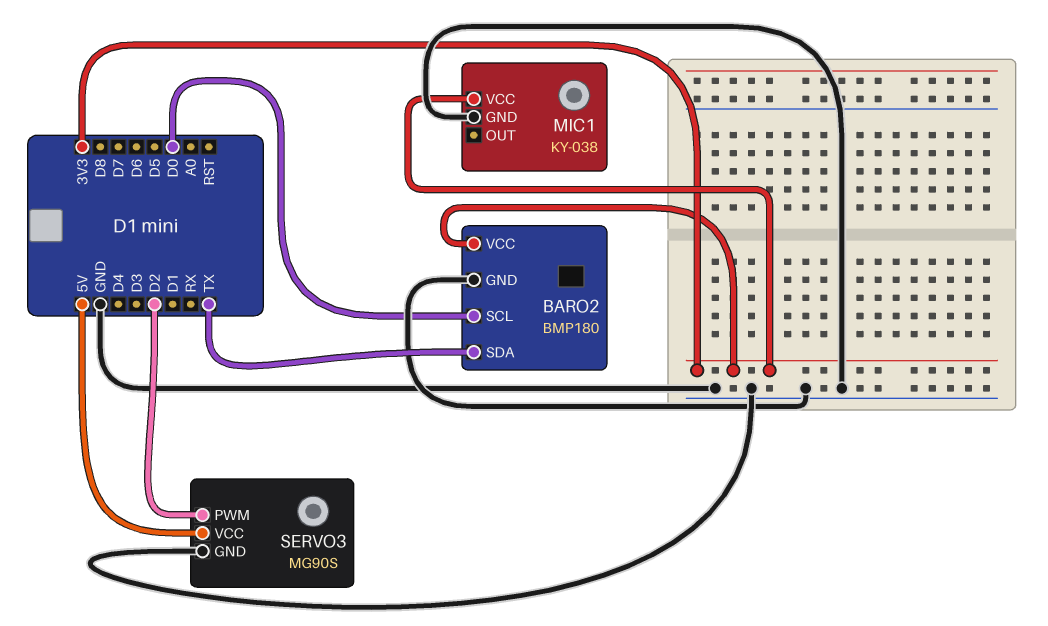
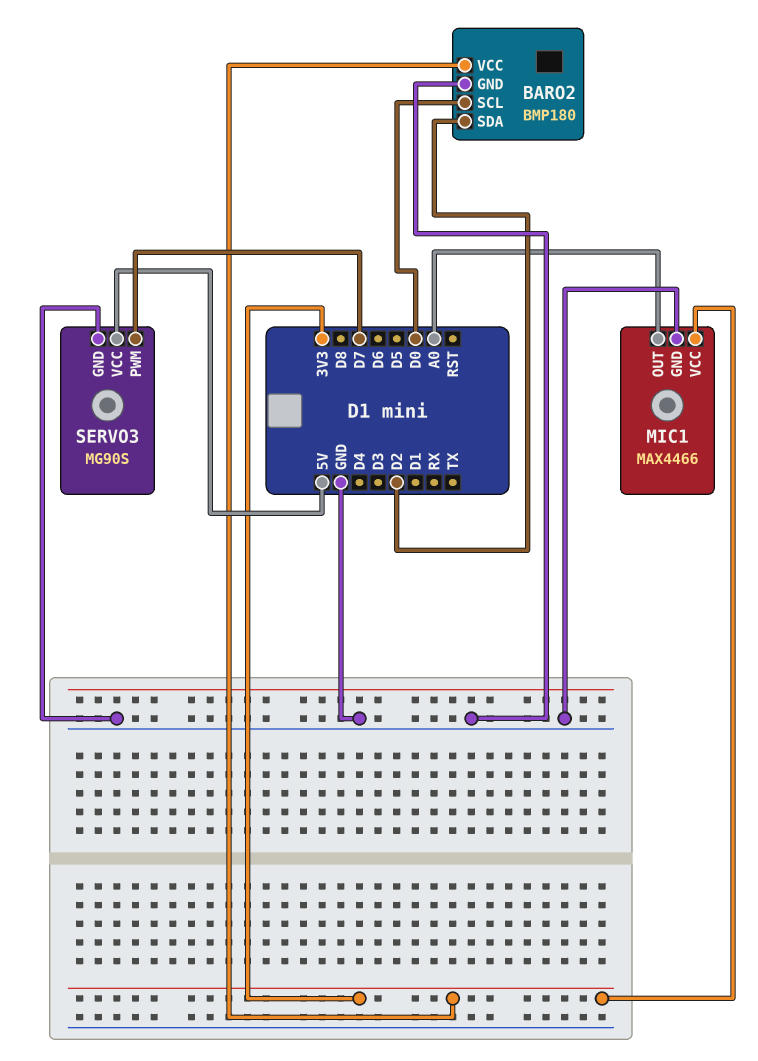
BARO2 pin SDA: TX -> D2
MIC1: KY-038 -> MAX4466
MIC1 pin OUT: none -> A0
SERVO3 pin PWM: D2 -> D7

